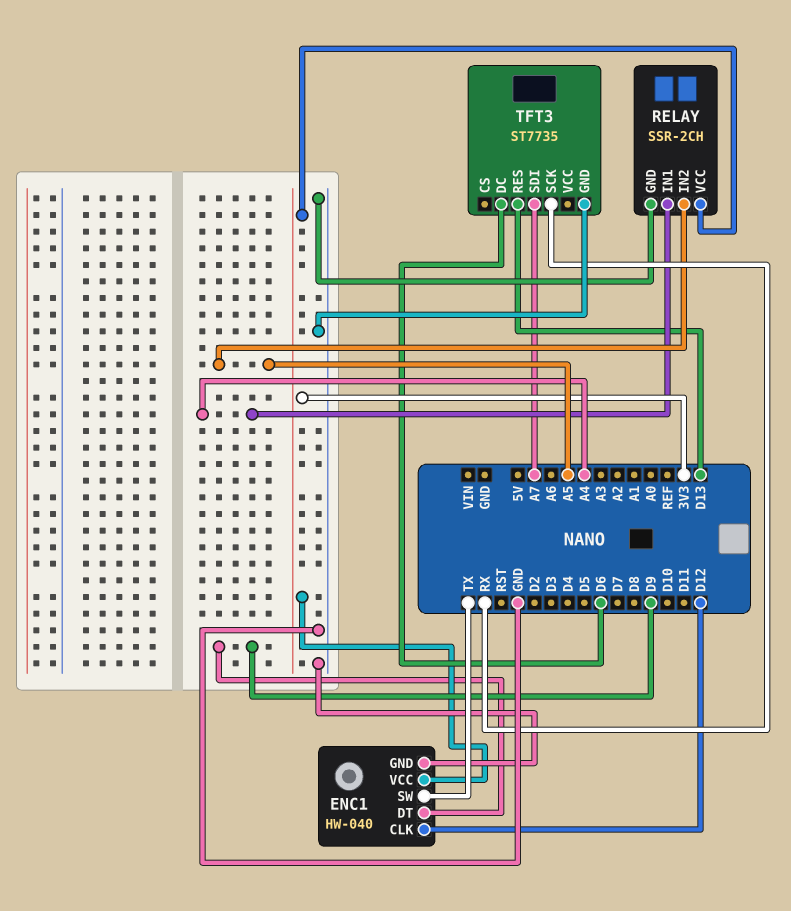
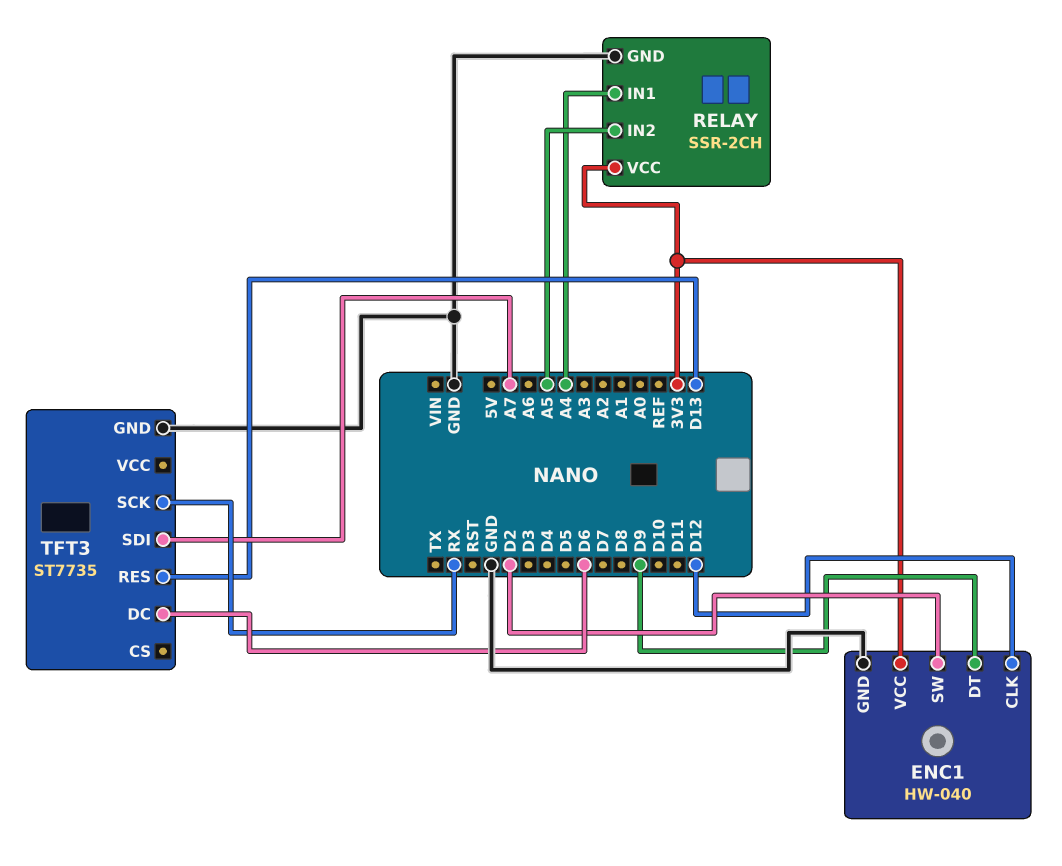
ENC1 pin SW: TX -> D2

